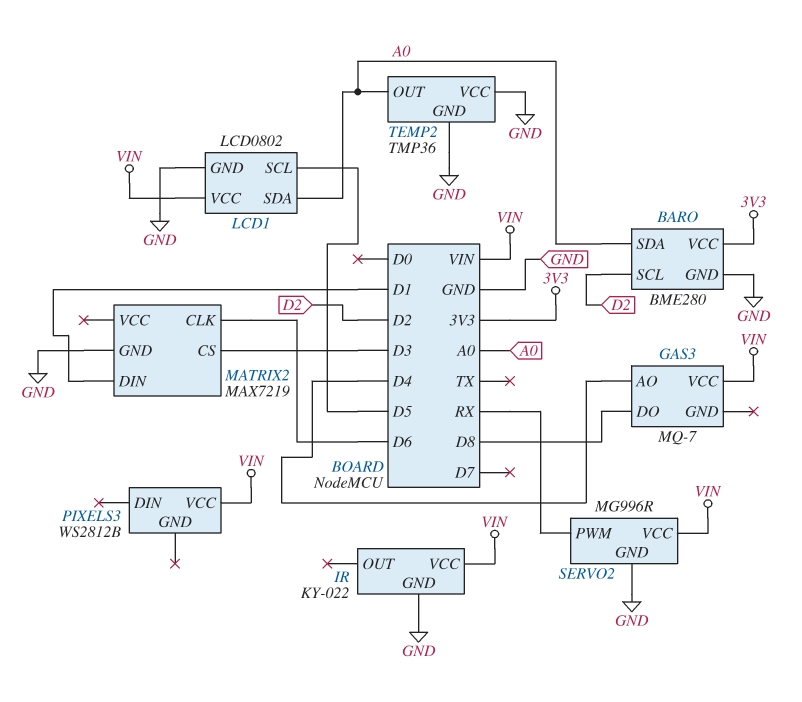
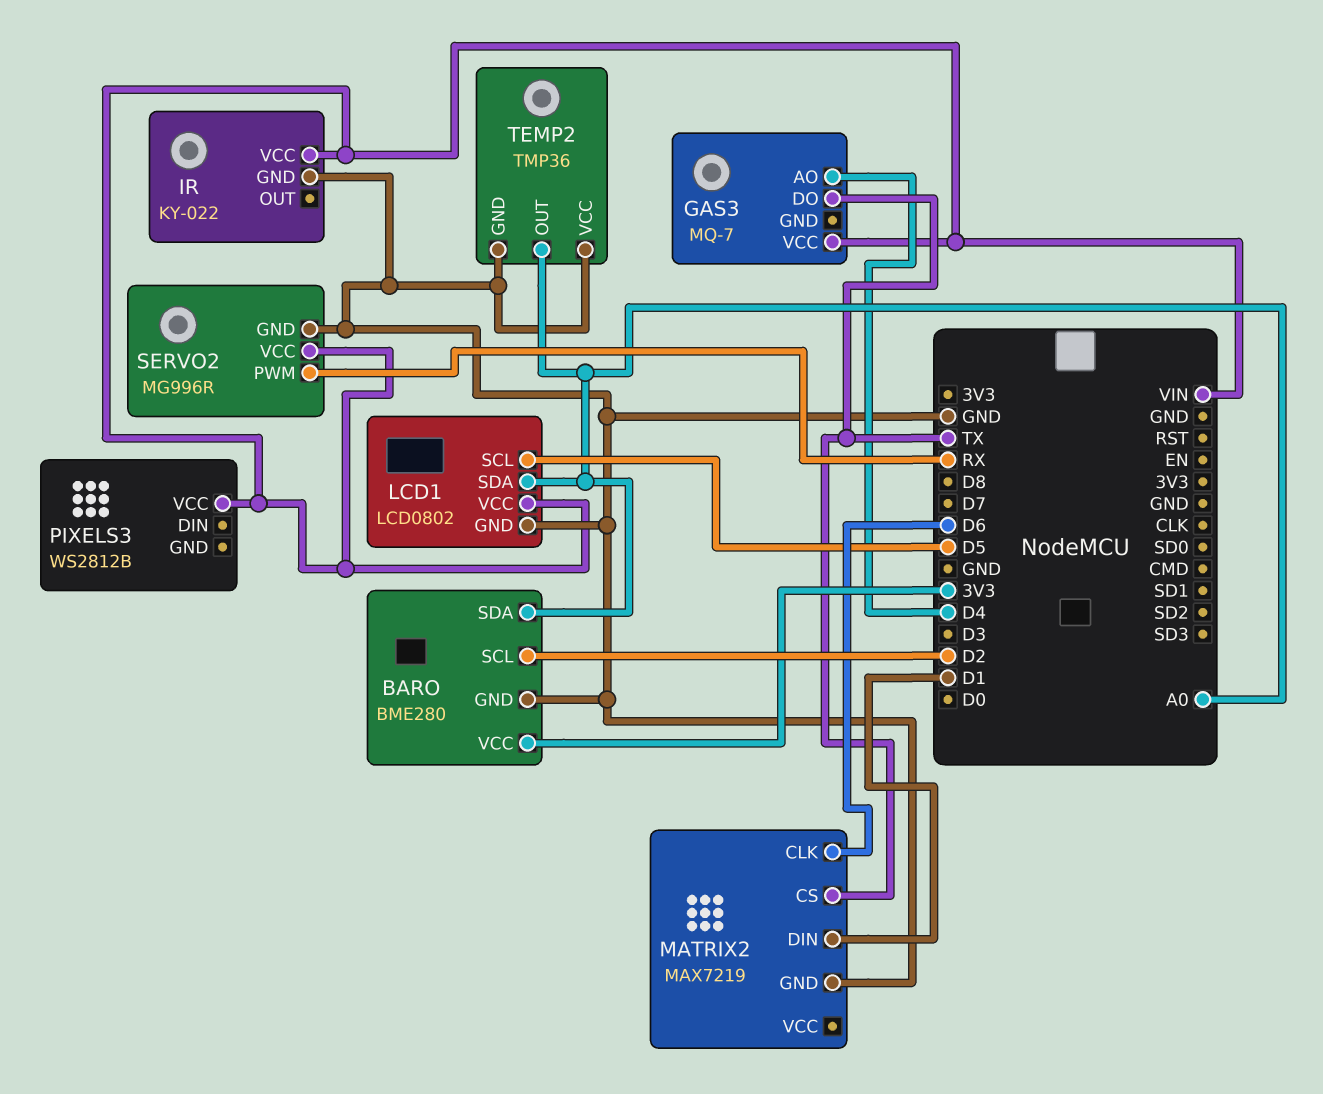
GAS3 pin DO: D8 -> TX
MATRIX2 pin CS: D3 -> TX

